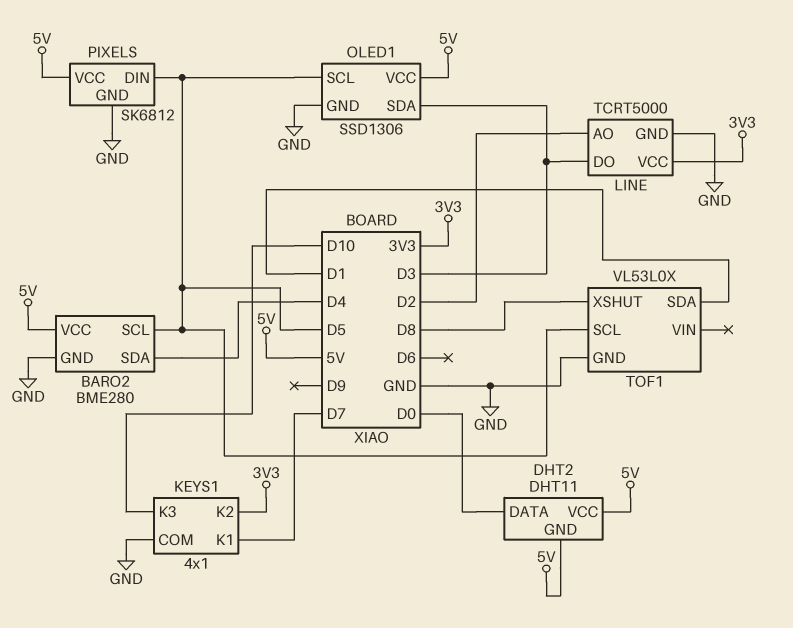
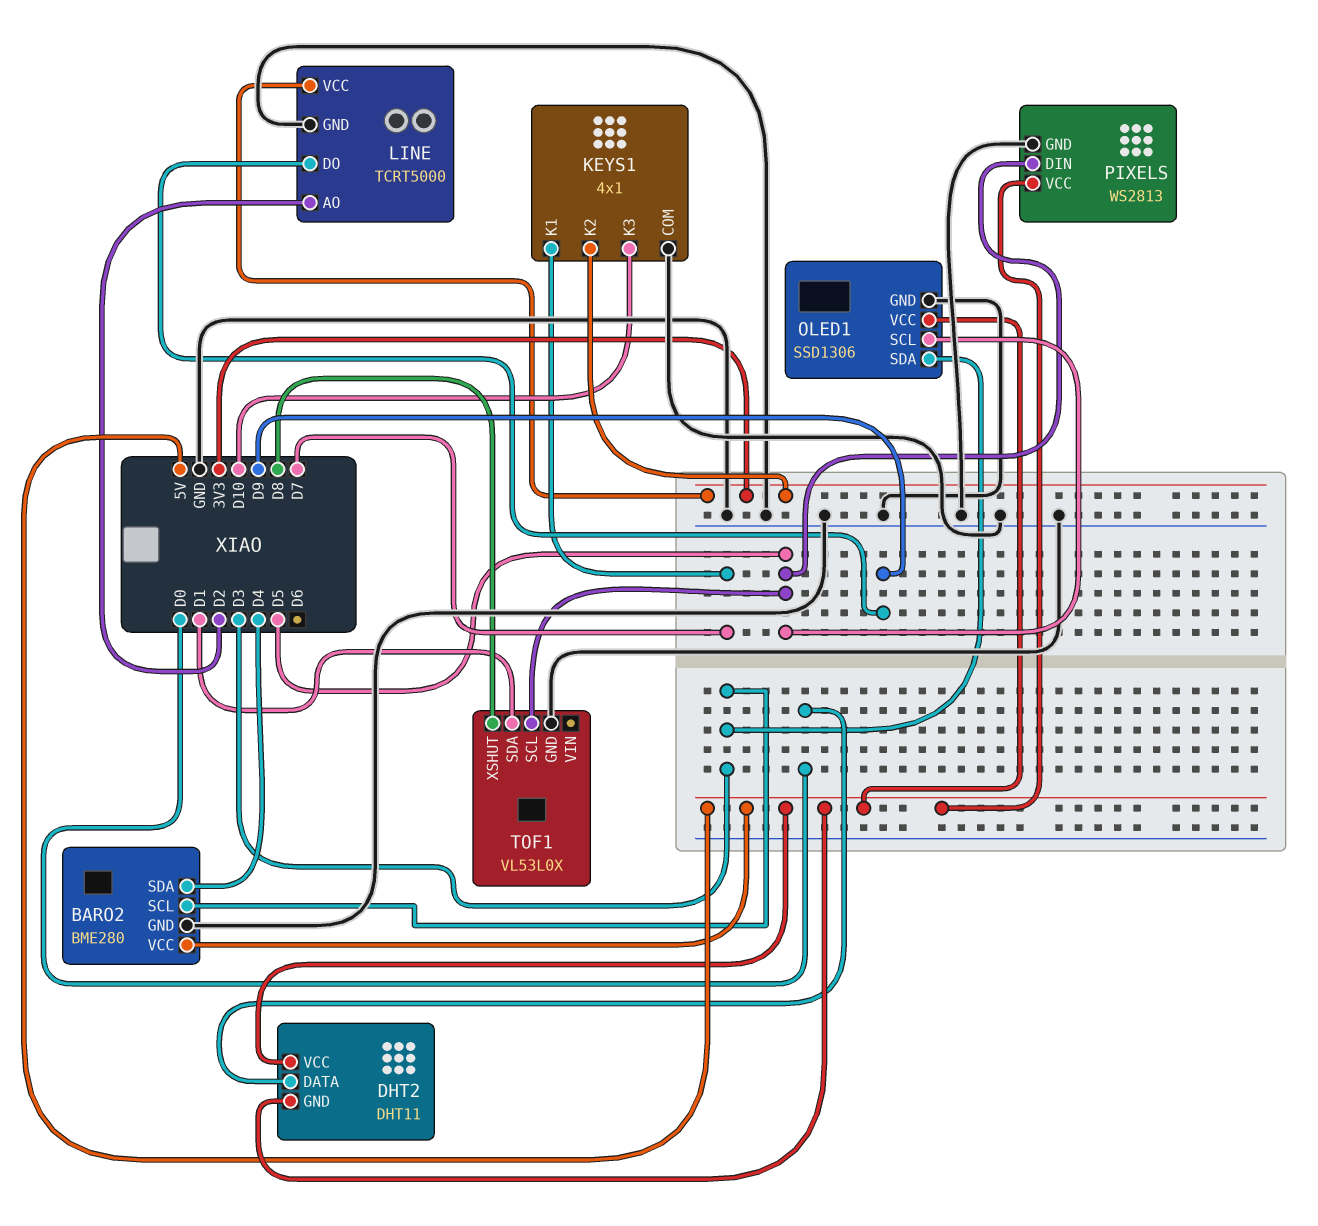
BARO2 pin SCL: D5 -> D3
LINE pin DO: D3 -> D9
PIXELS: SK6812 -> WS2813

